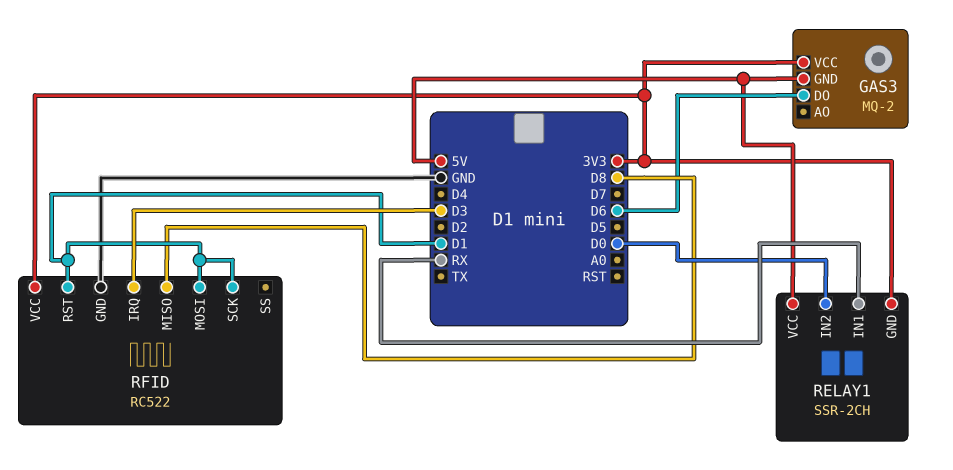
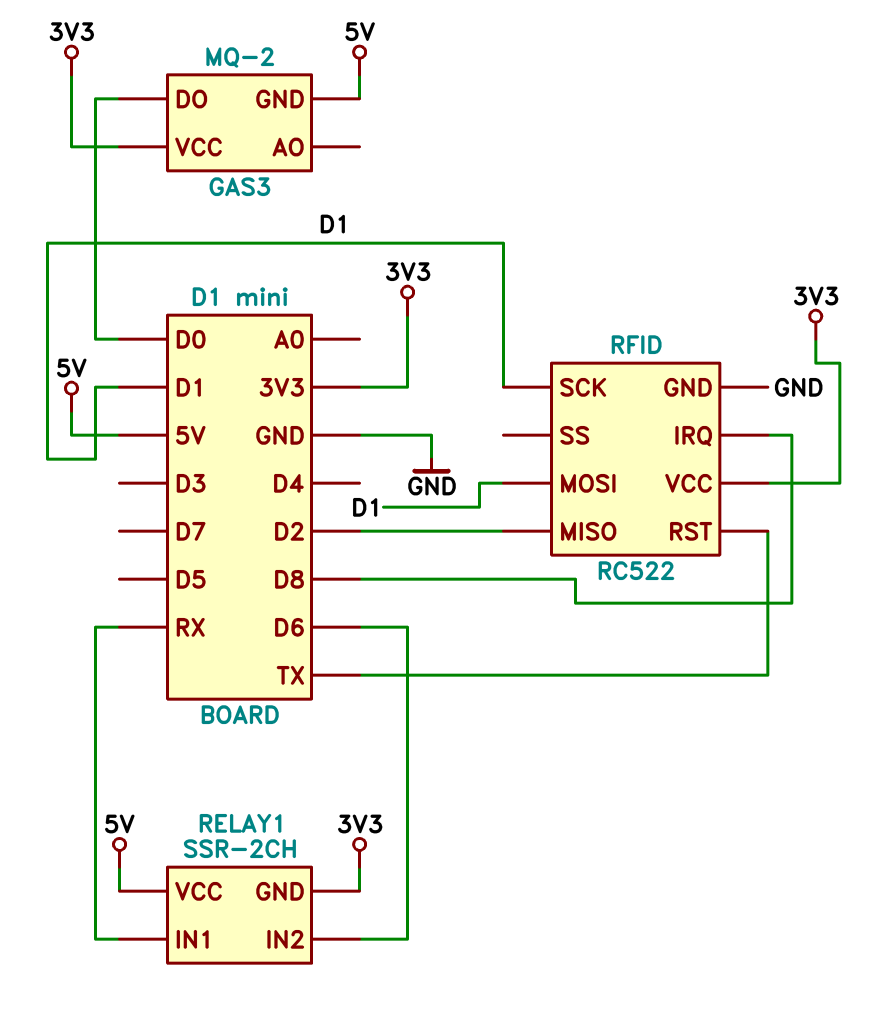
GAS3 pin DO: D6 -> D0
RELAY1 pin IN2: D0 -> D6
RFID pin IRQ: D3 -> D8
RFID pin MISO: D8 -> D2
RFID pin RST: D1 -> TX

